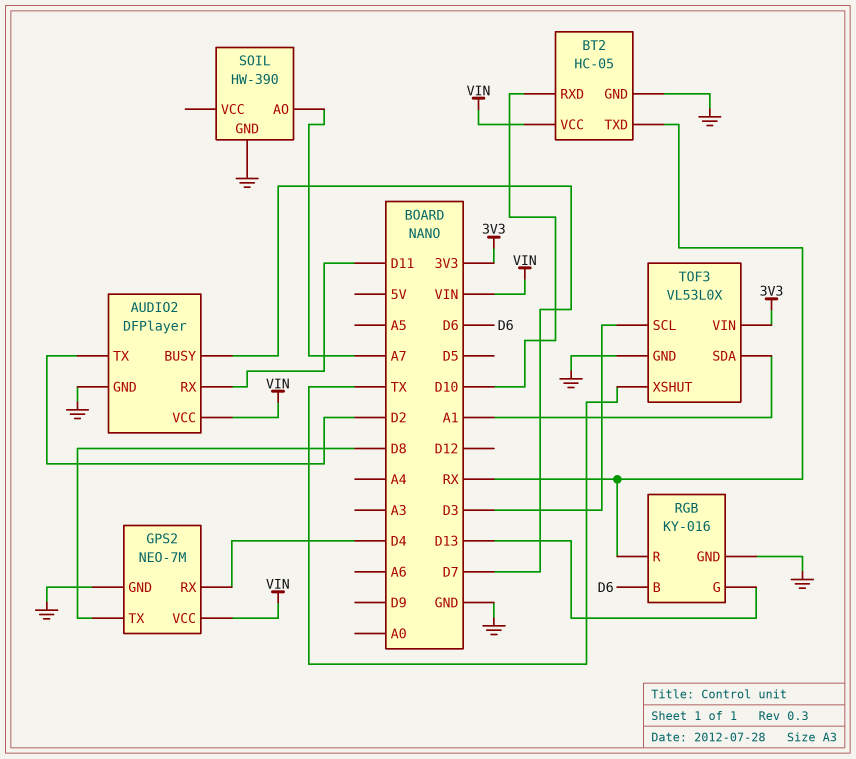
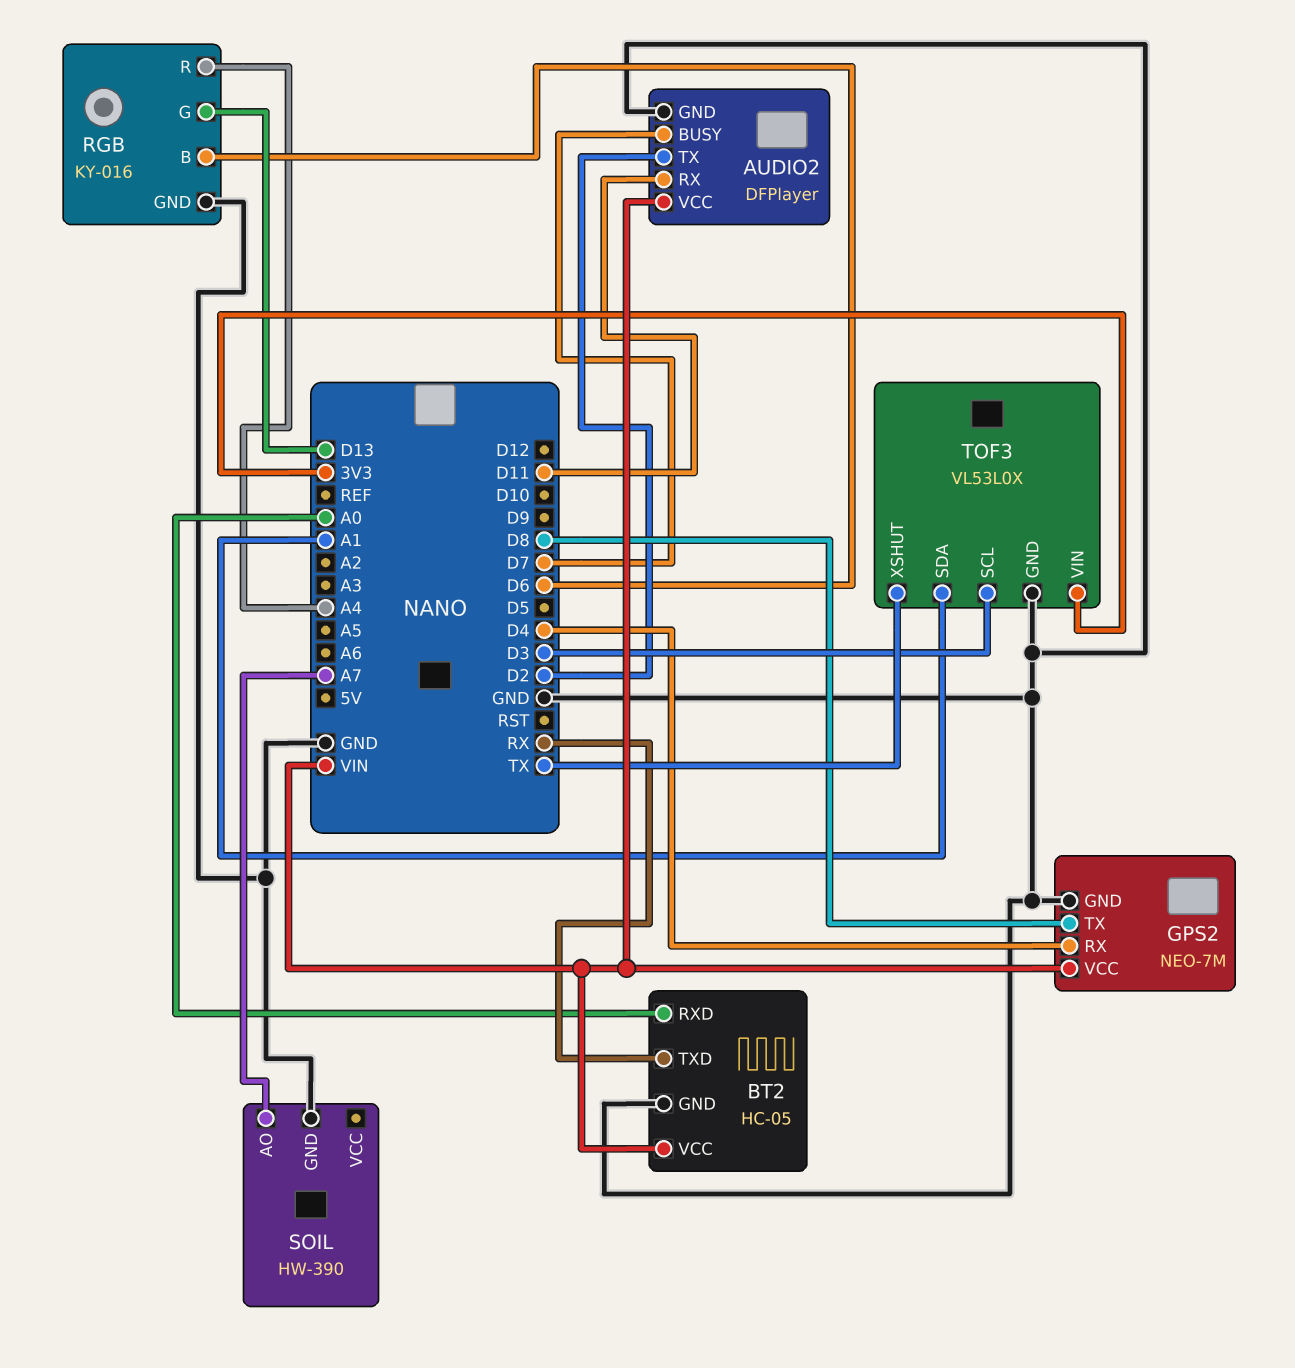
BT2 pin RXD: D10 -> A0
RGB pin R: RX -> A4

